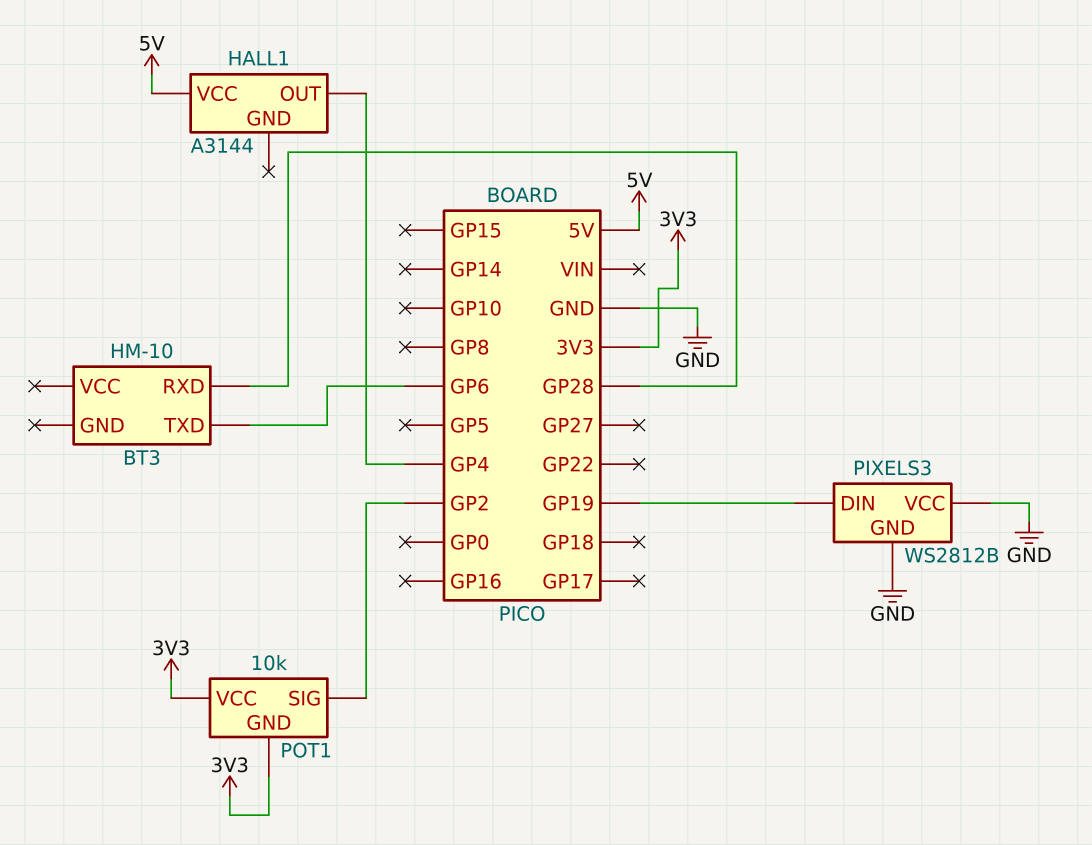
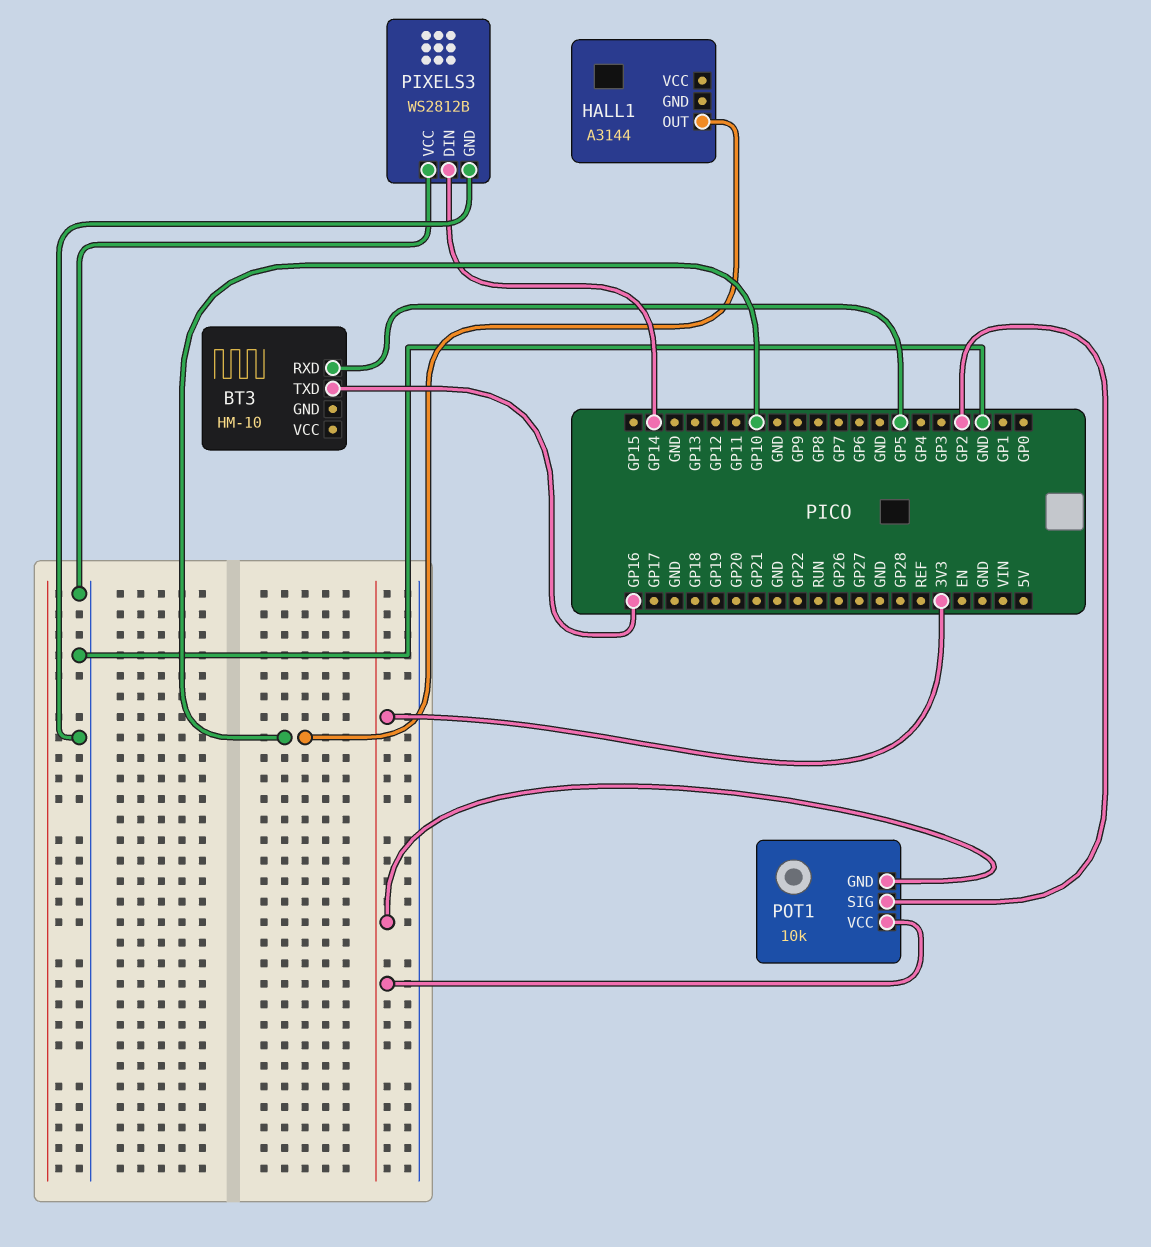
BT3 pin RXD: GP28 -> GP5
BT3 pin TXD: GP6 -> GP16
HALL1 pin OUT: GP4 -> GP10
HALL1 pin VCC: 5V -> none
PIXELS3 pin DIN: GP19 -> GP14

